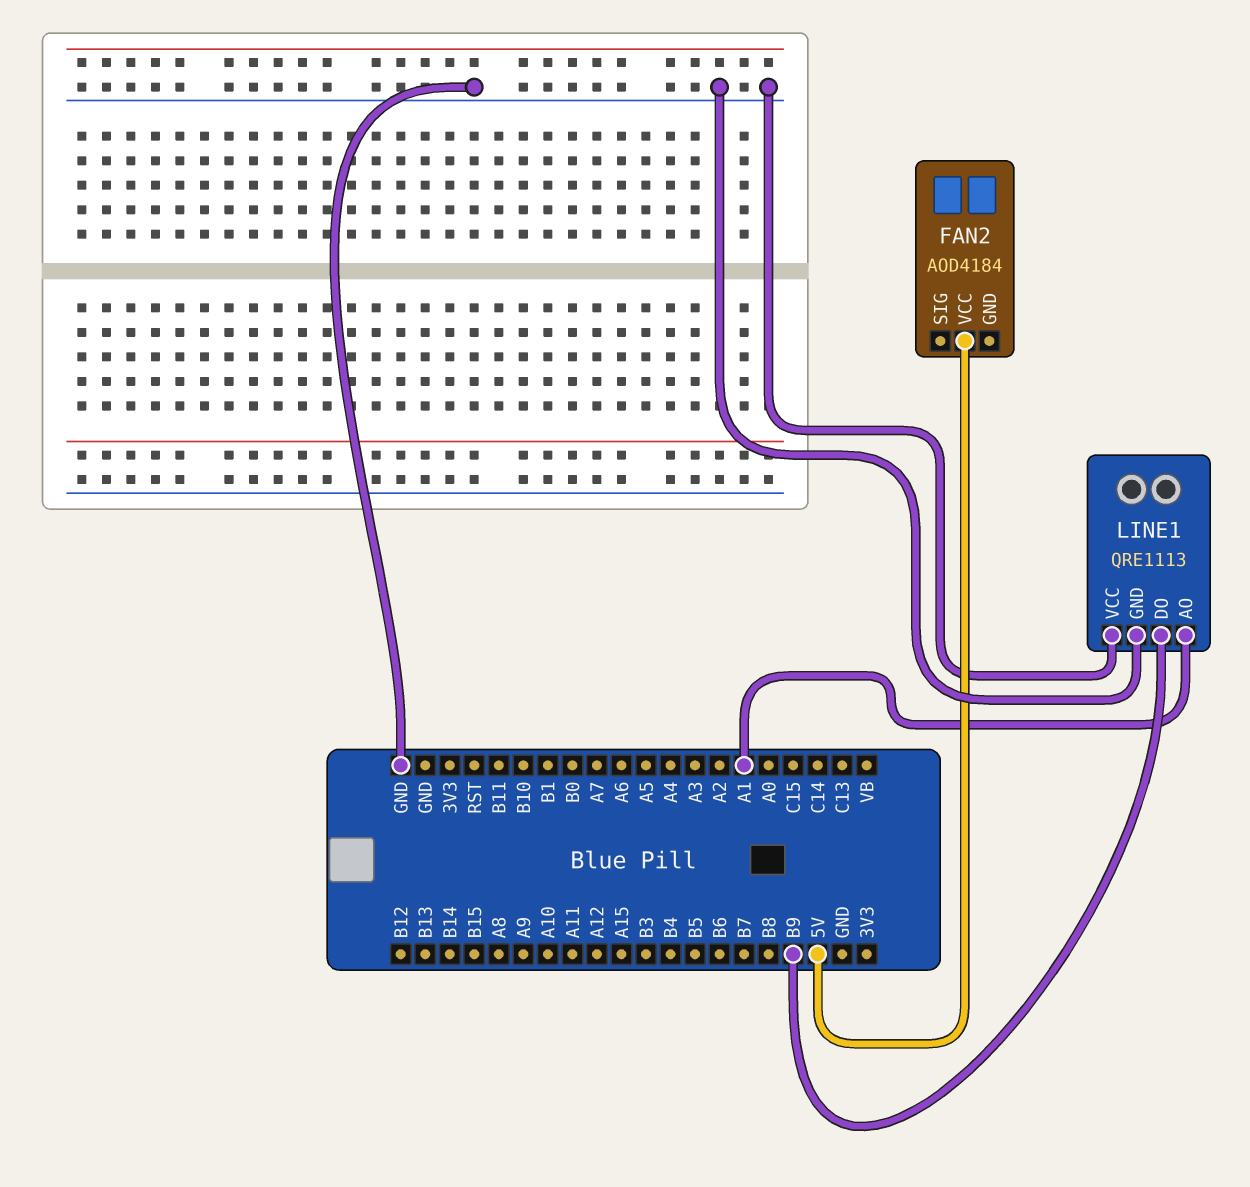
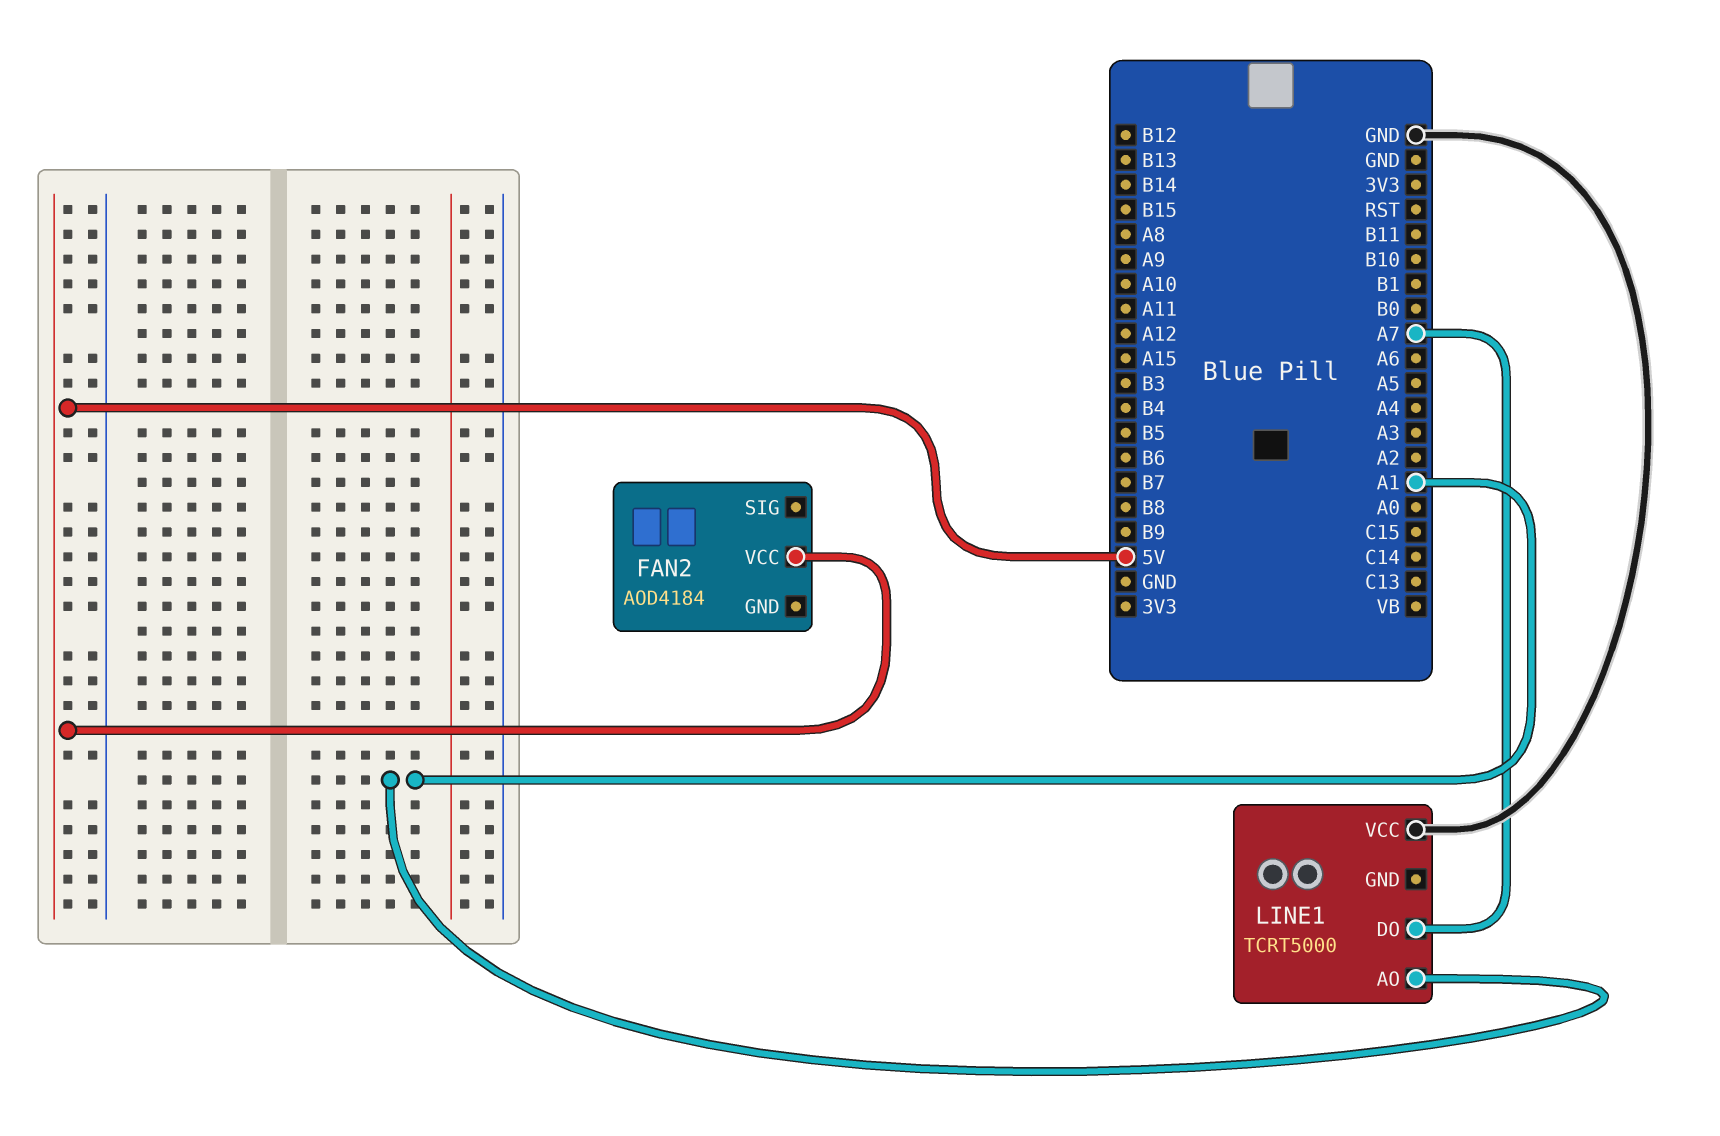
LINE1: QRE1113 -> TCRT5000
LINE1 pin DO: B9 -> A7
LINE1 pin GND: GND -> none

